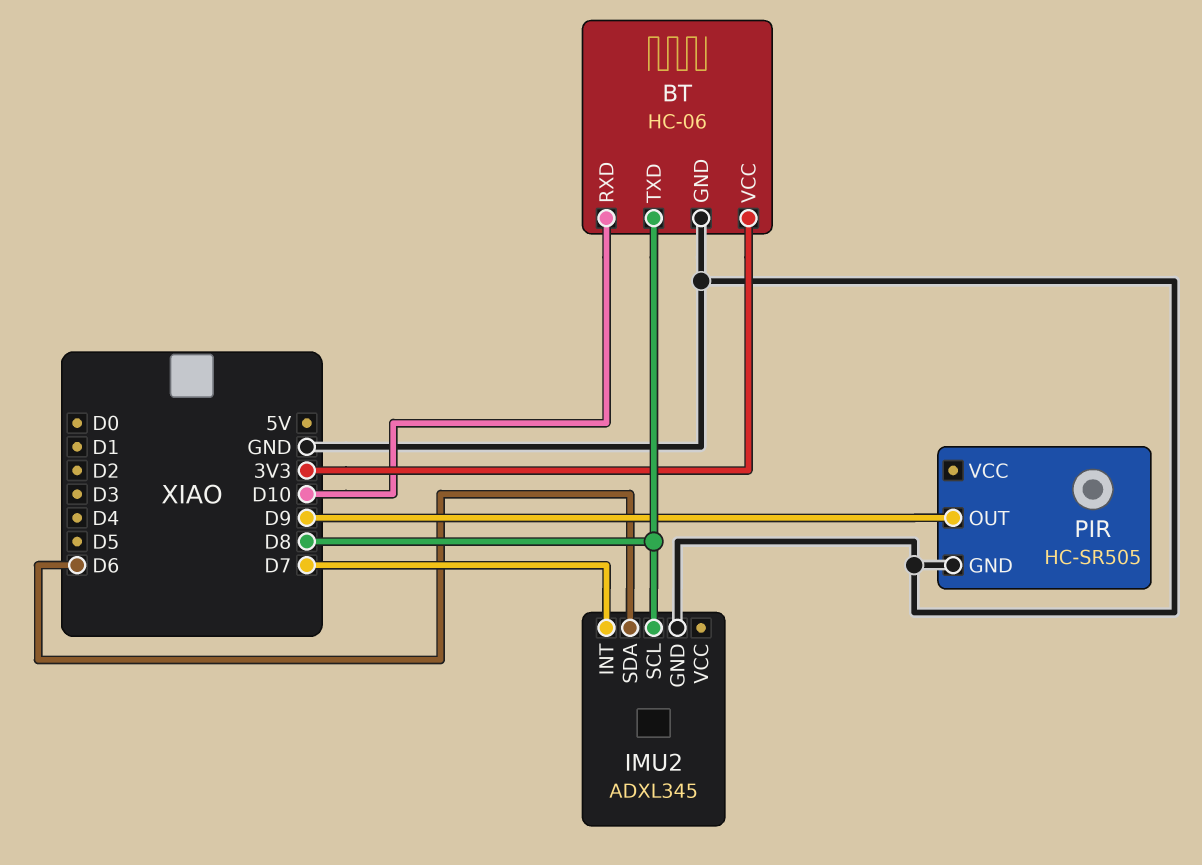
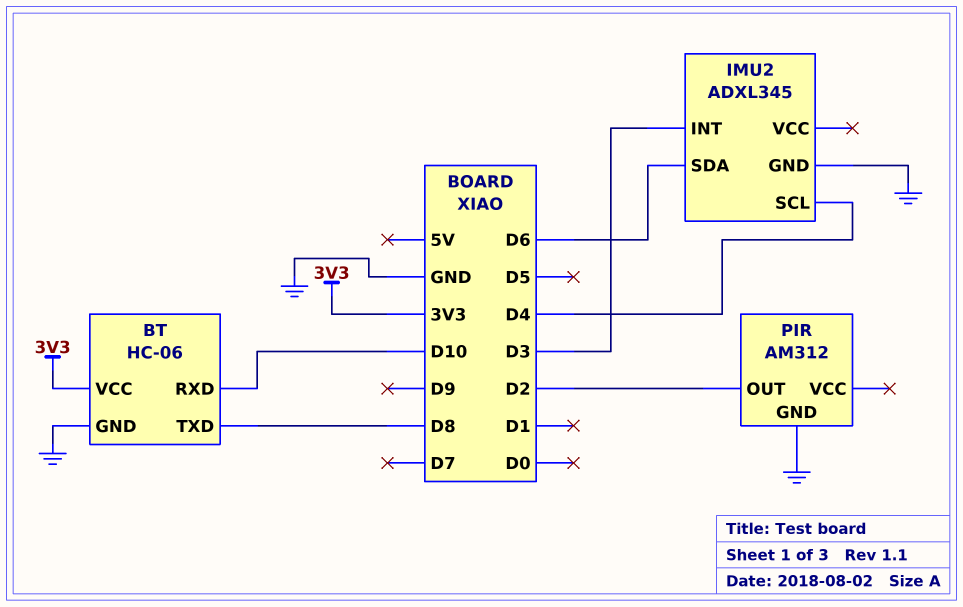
IMU2 pin INT: D7 -> D3
IMU2 pin SCL: D8 -> D4
PIR: HC-SR505 -> AM312
PIR pin OUT: D9 -> D2

